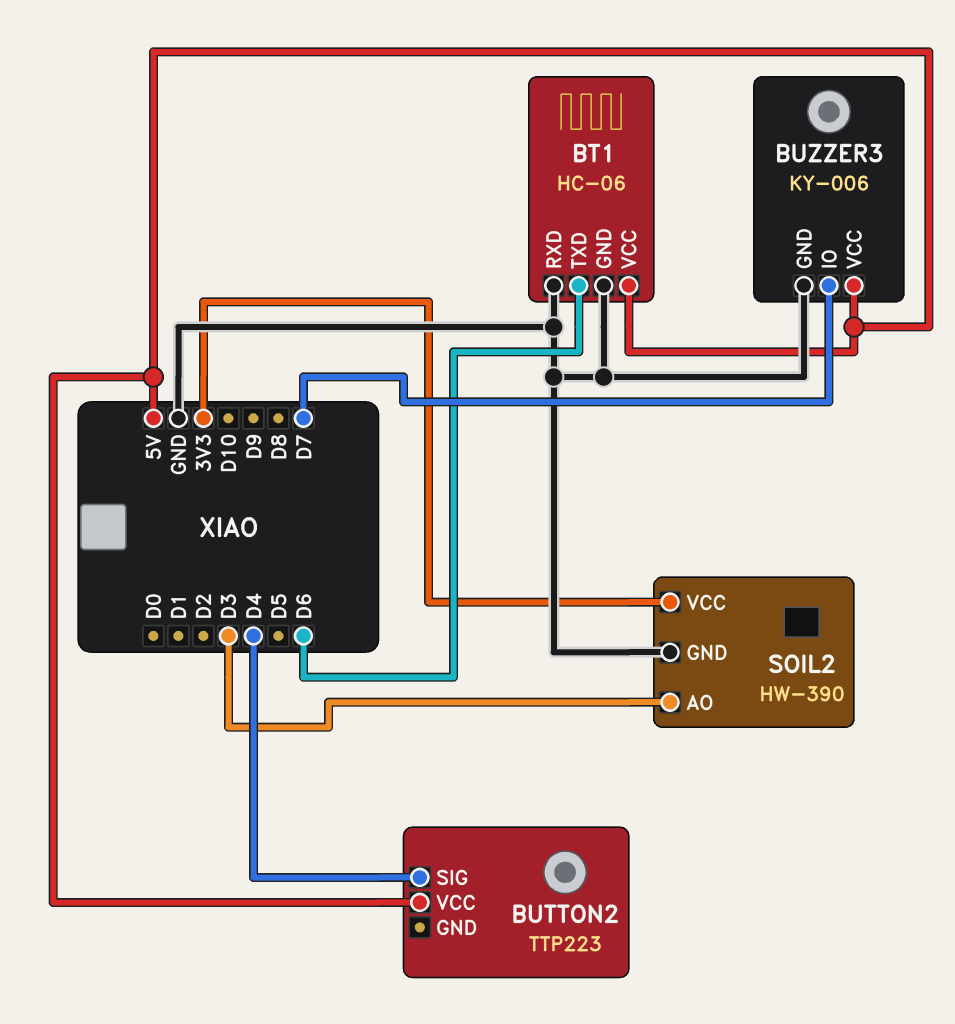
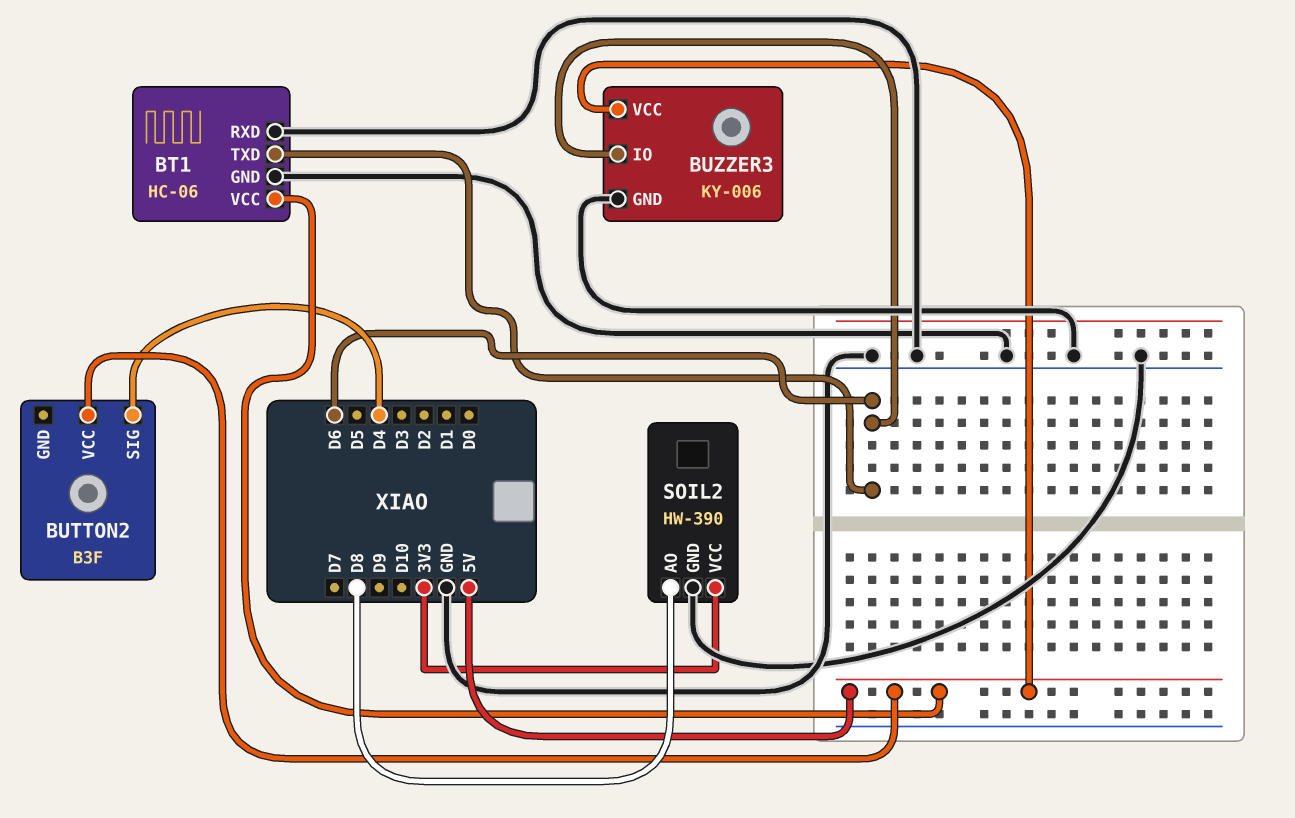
BUTTON2: TTP223 -> B3F
BUZZER3 pin IO: D7 -> D6
SOIL2 pin AO: D3 -> D8

